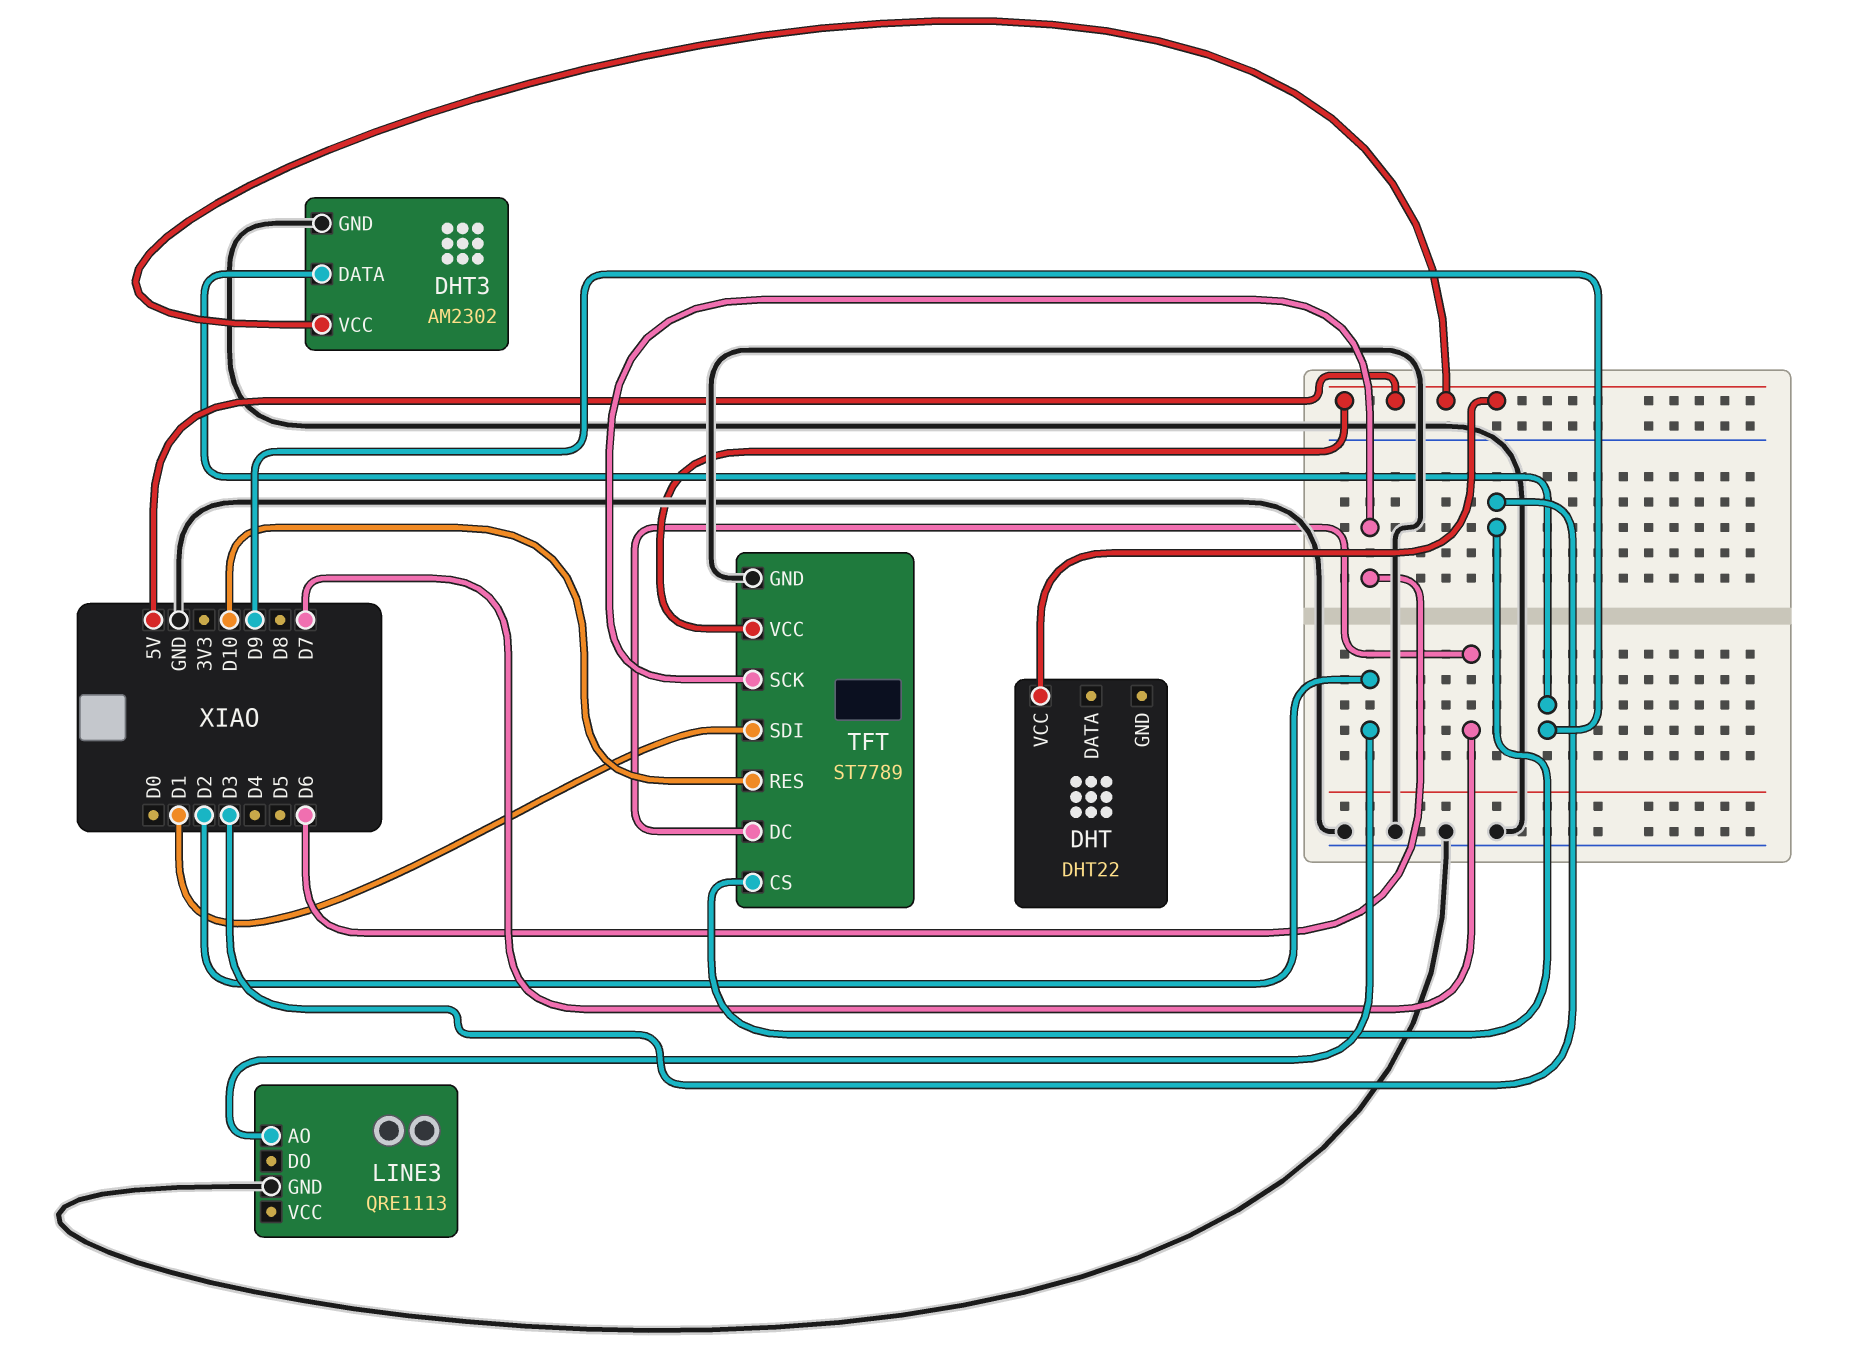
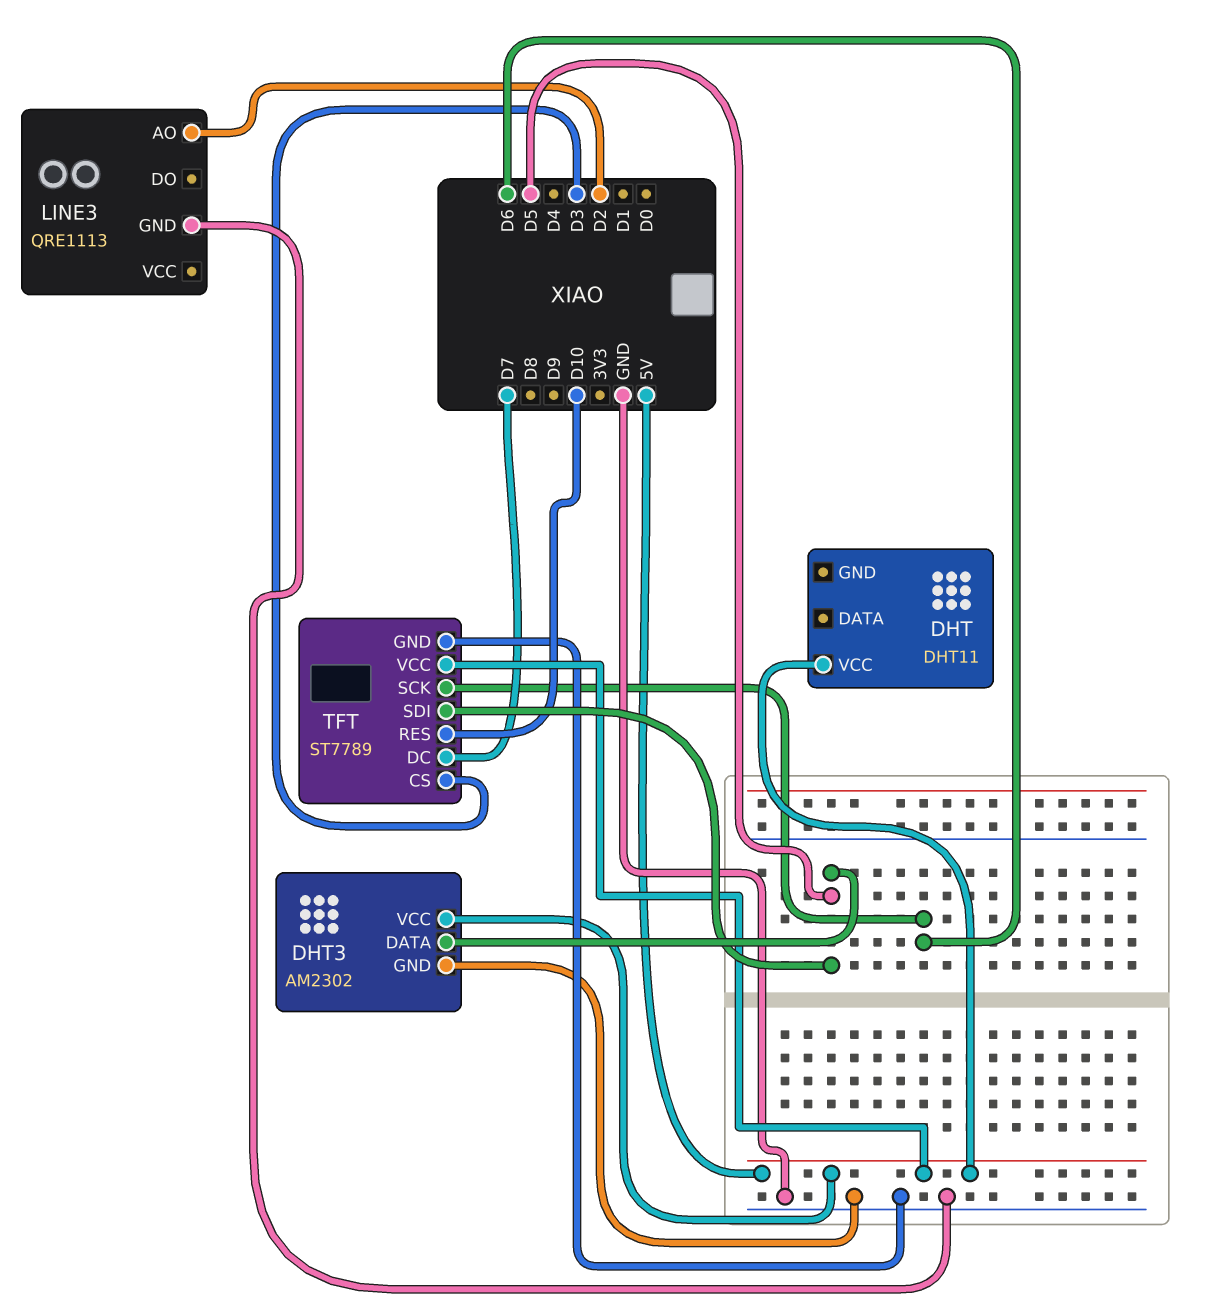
DHT: DHT22 -> DHT11
DHT3 pin DATA: D9 -> D5
TFT pin SDI: D1 -> D5

